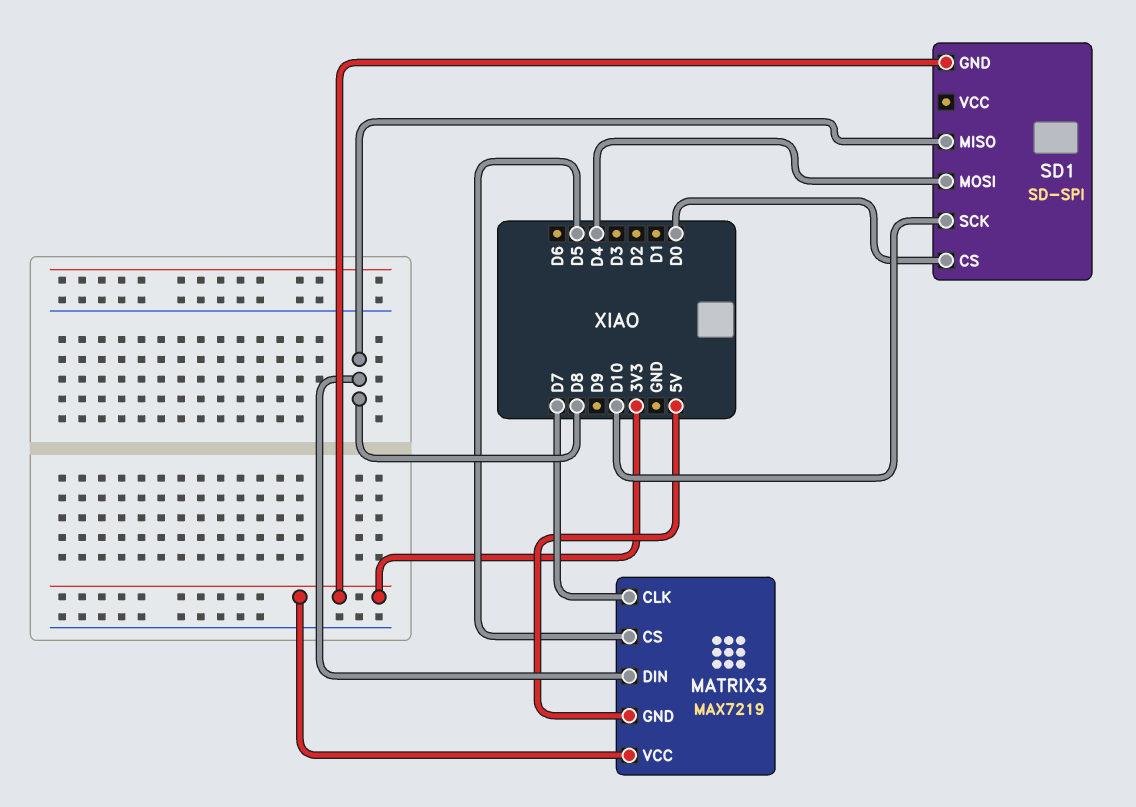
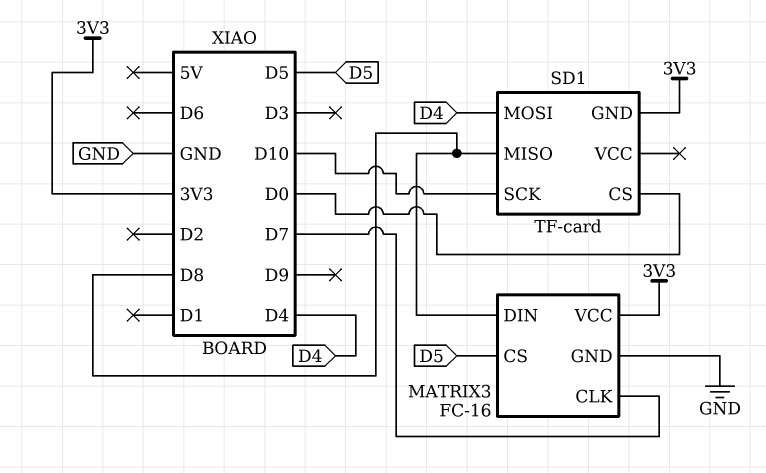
MATRIX3: MAX7219 -> FC-16
MATRIX3 pin GND: 5V -> GND
SD1: SD-SPI -> TF-card

